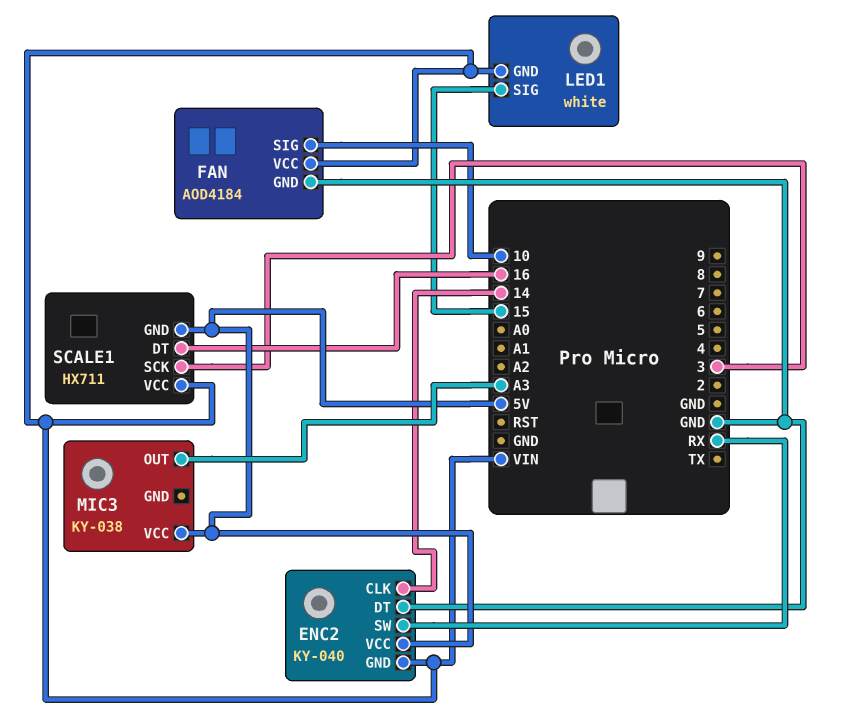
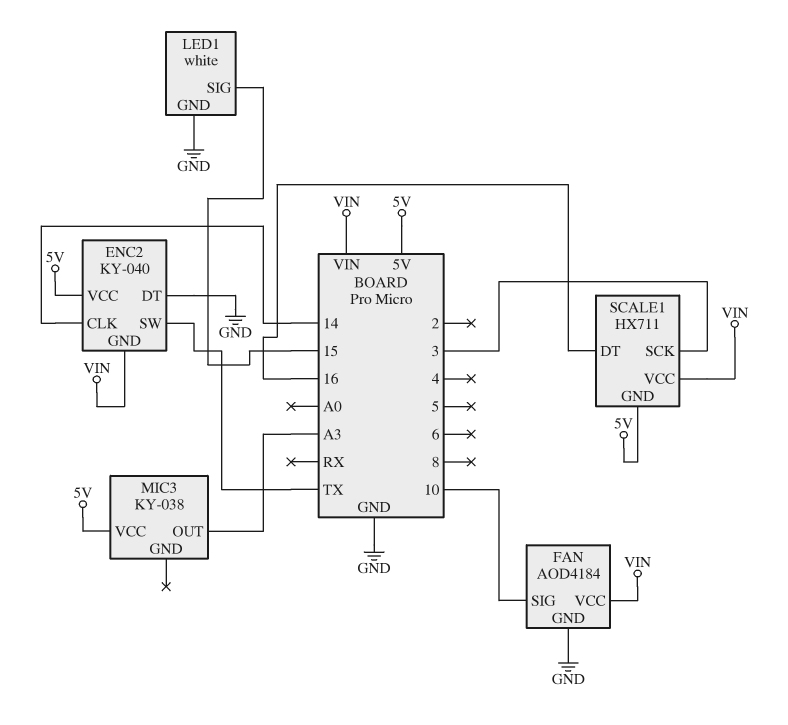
ENC2 pin SW: RX -> TX
LED1 pin GND: VIN -> GND

